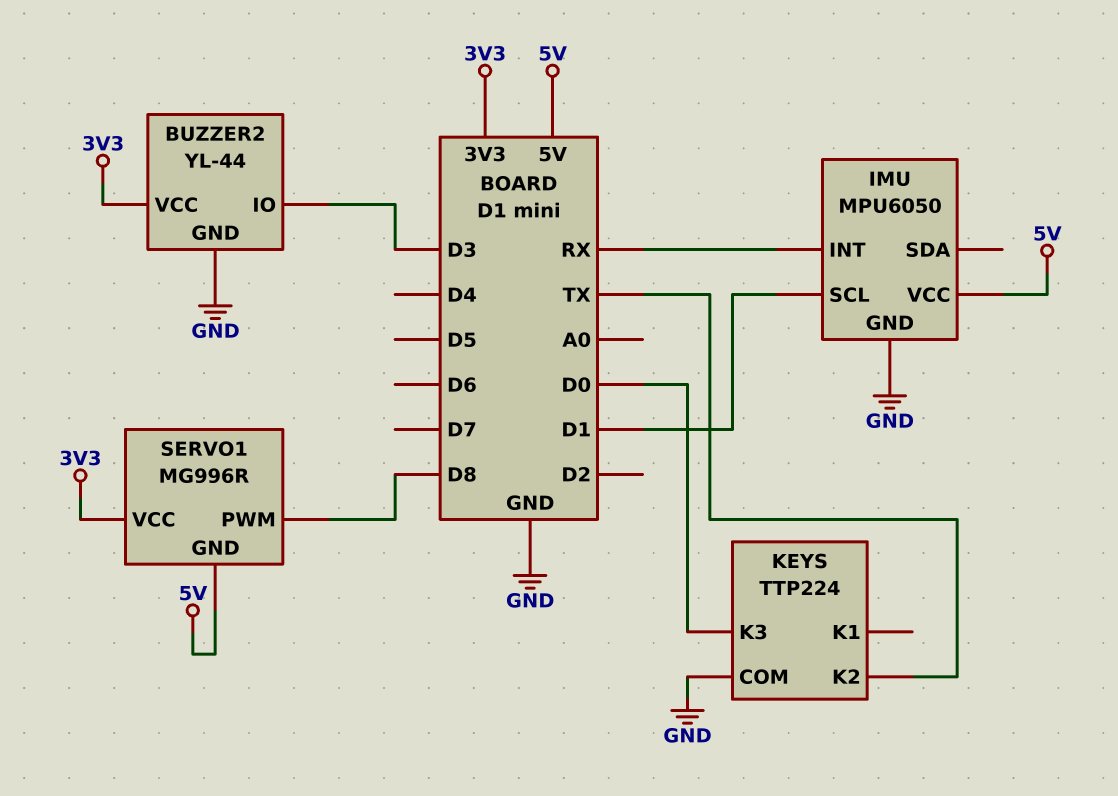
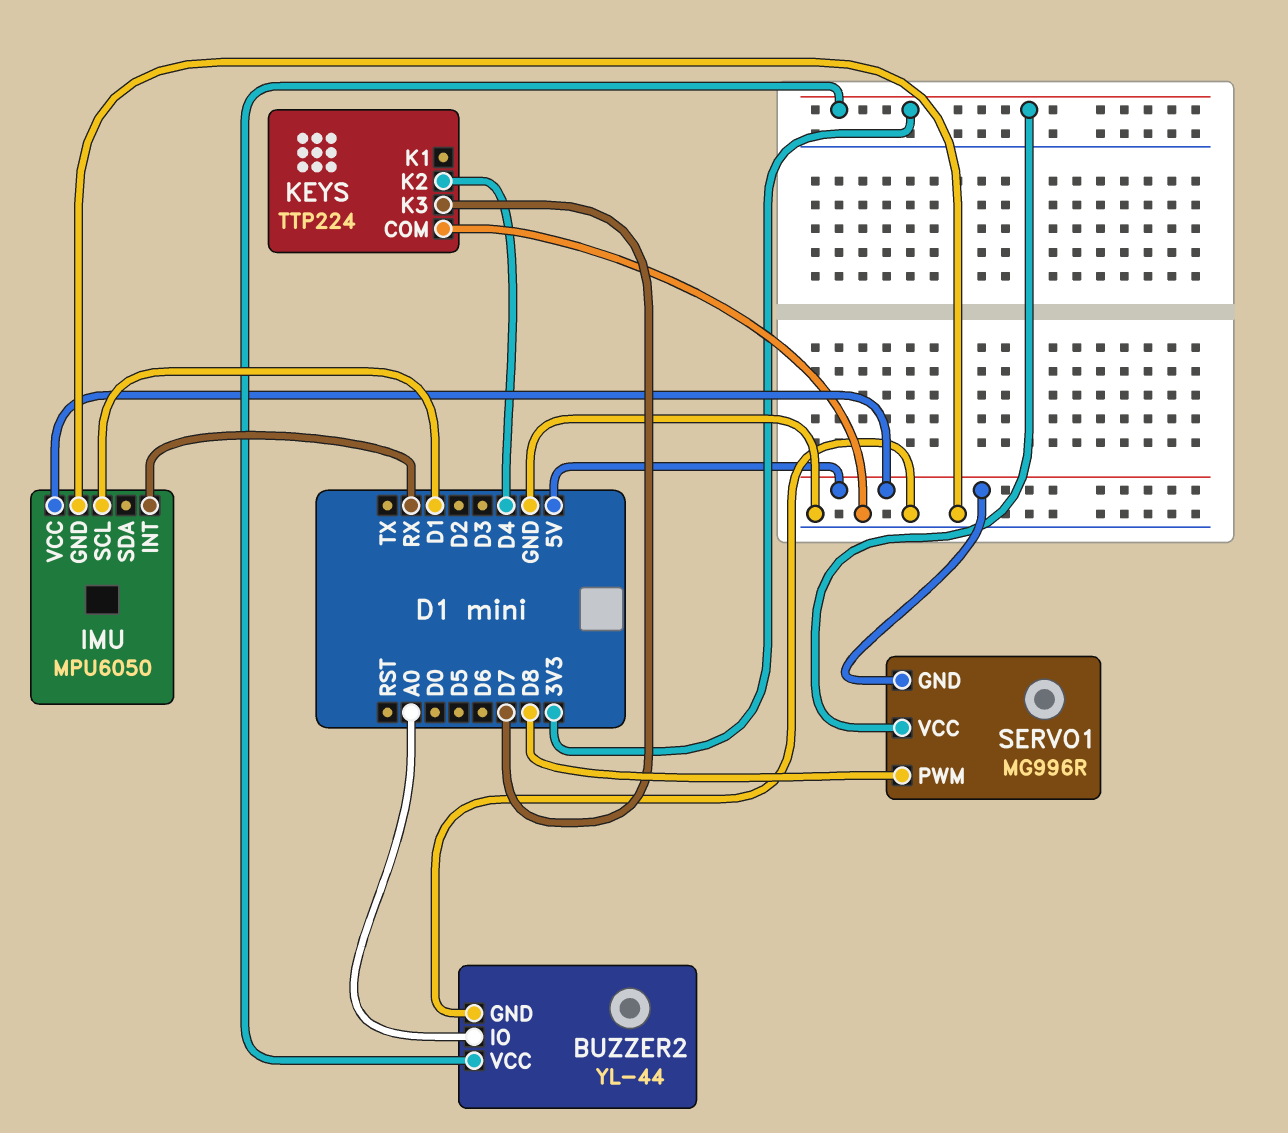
BUZZER2 pin IO: D3 -> A0
KEYS pin K2: TX -> D4
KEYS pin K3: D0 -> D7

